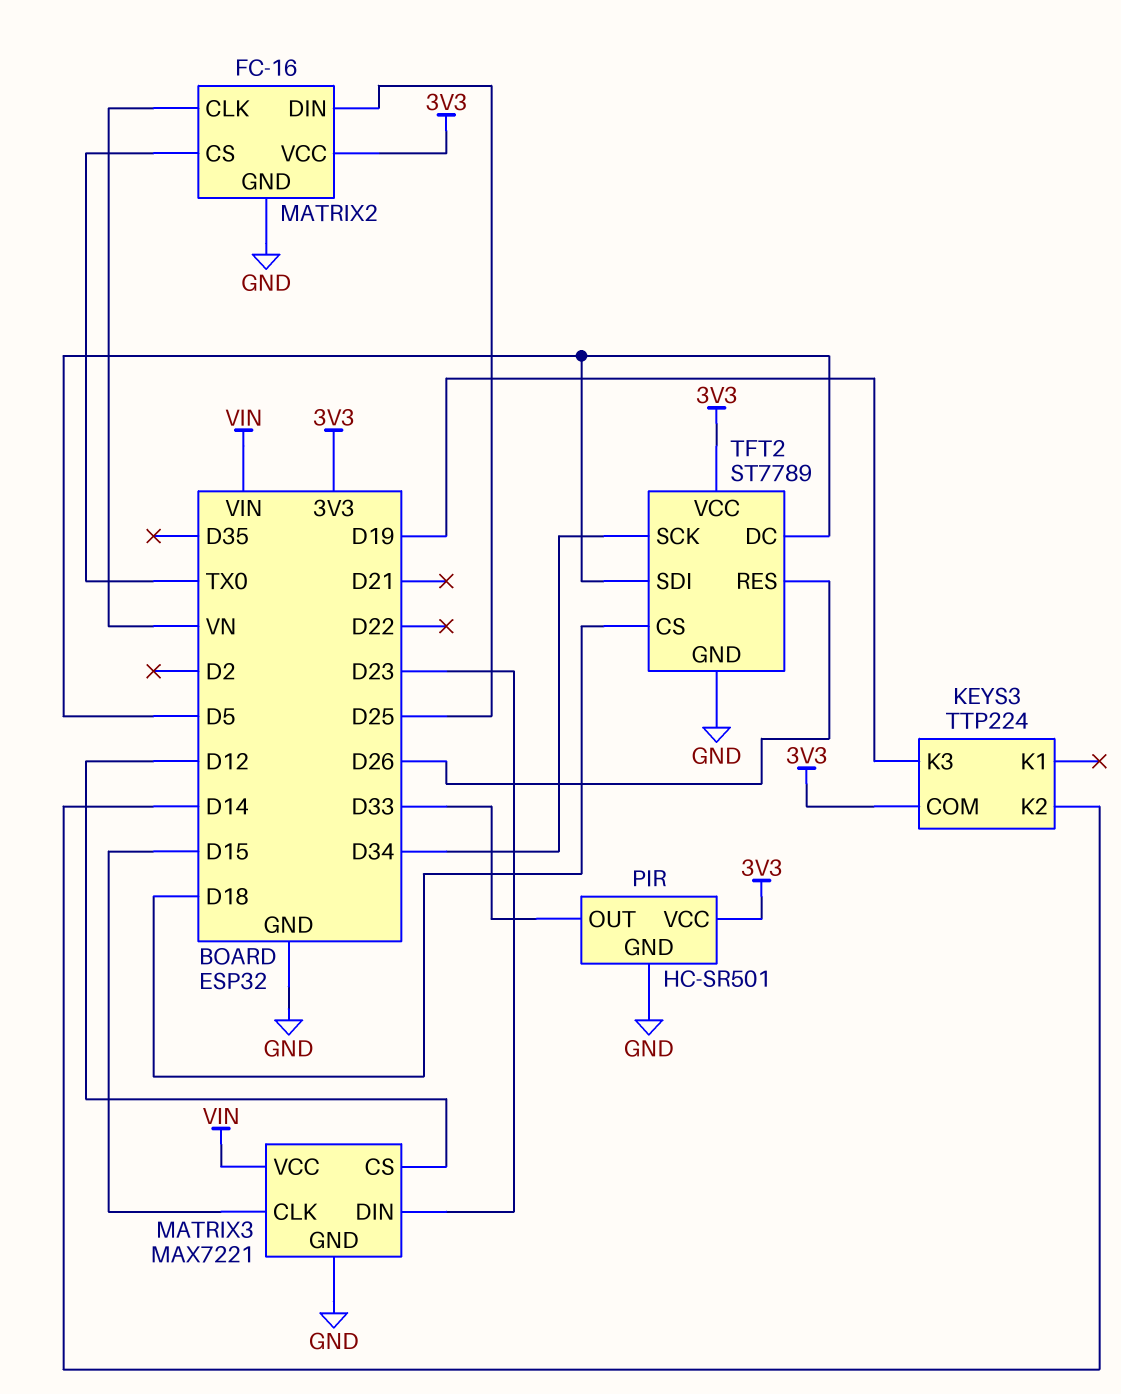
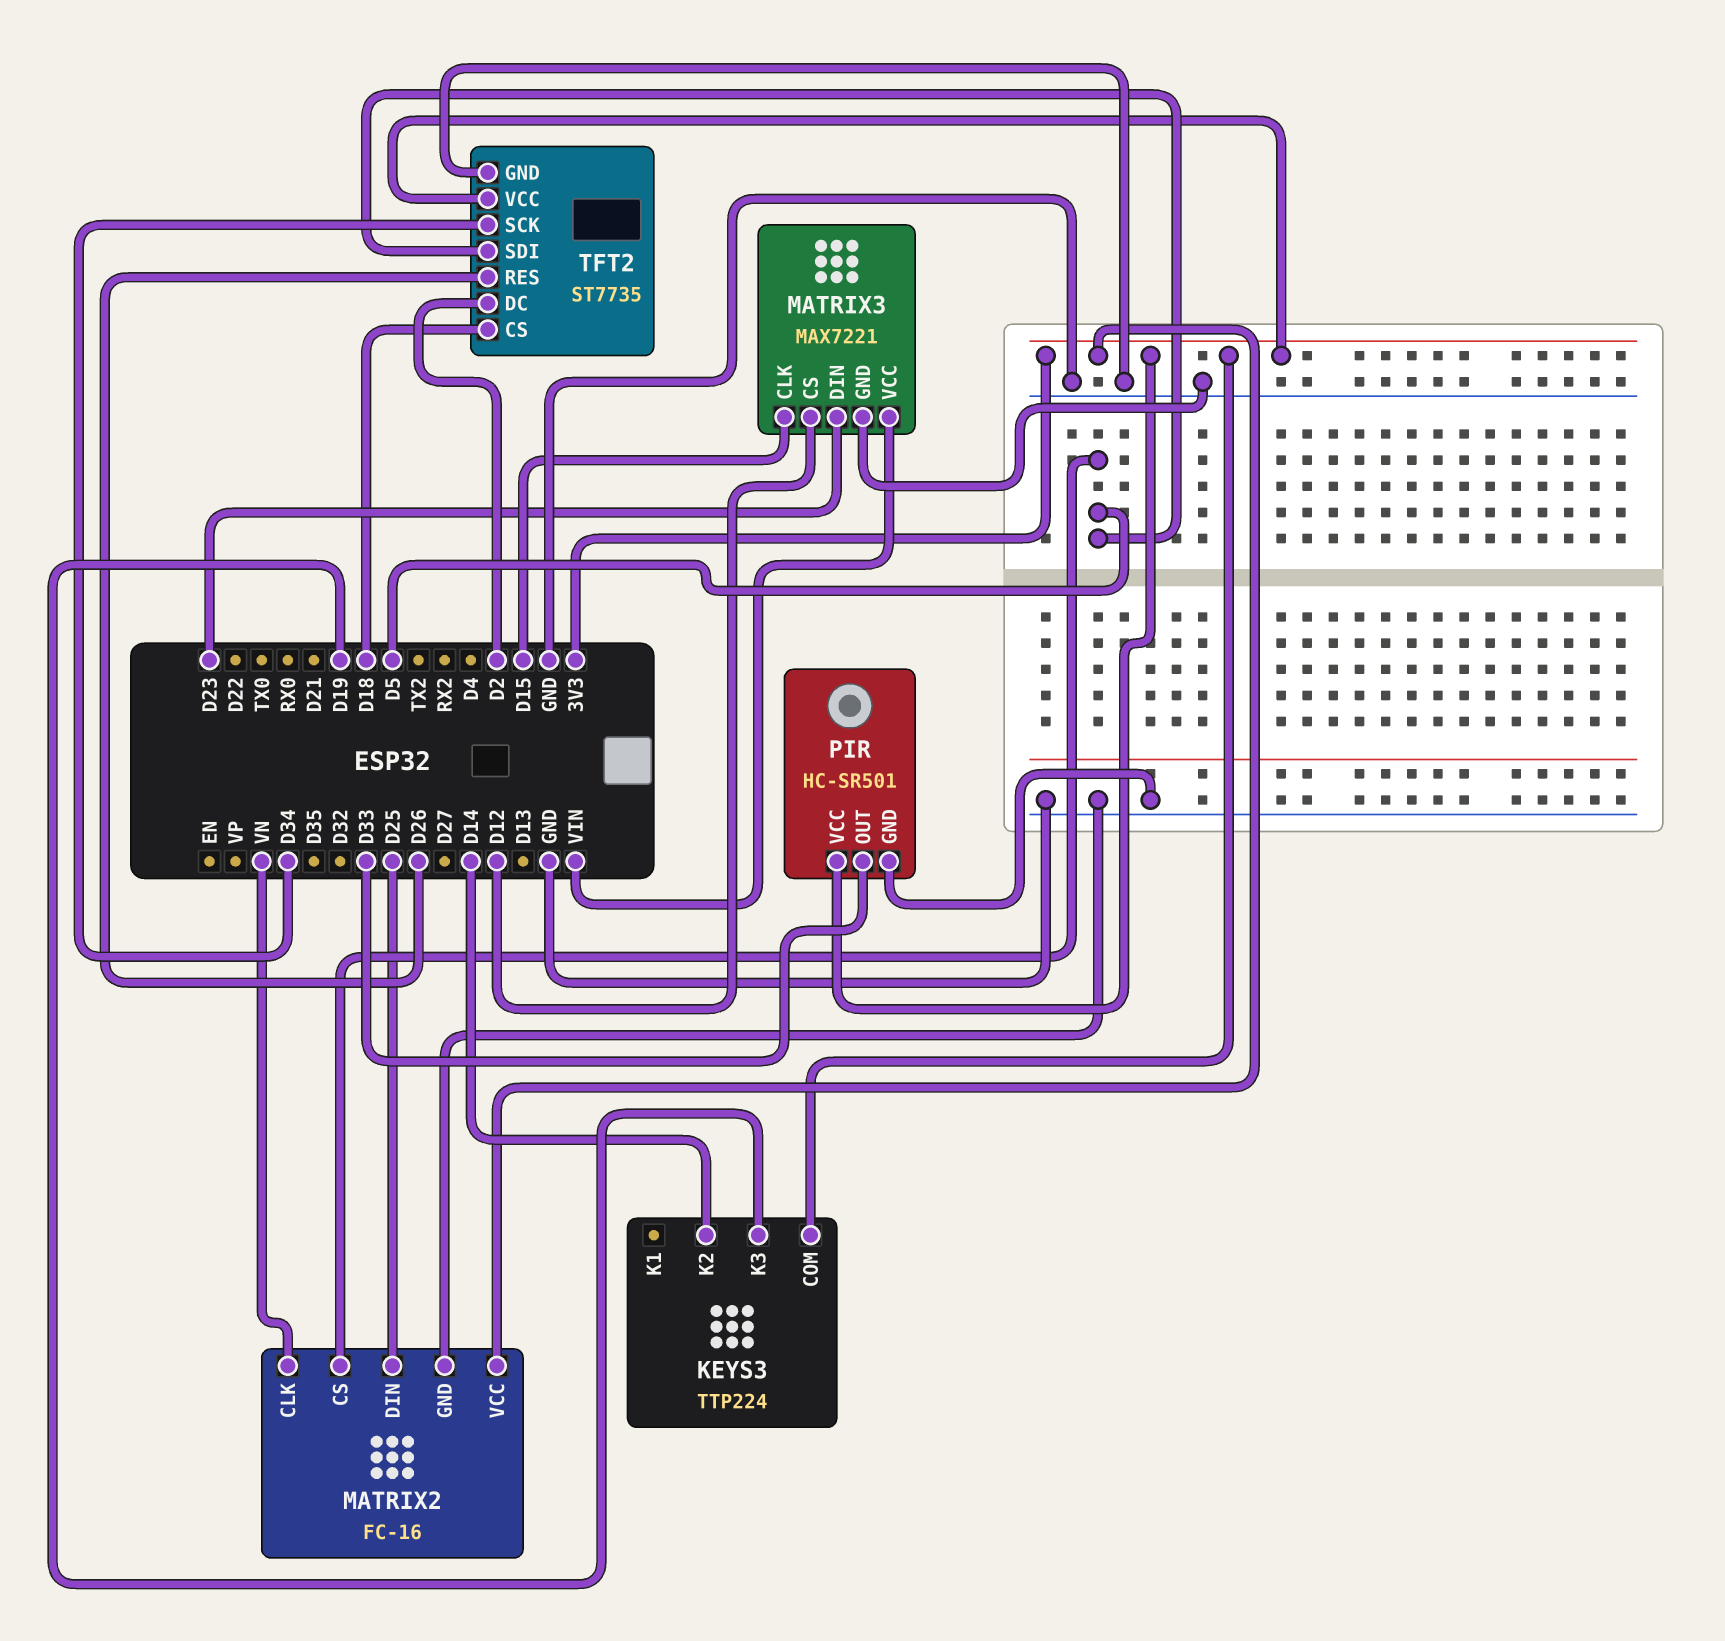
MATRIX2 pin CS: TX0 -> D5
TFT2: ST7789 -> ST7735
TFT2 pin DC: D5 -> D2

